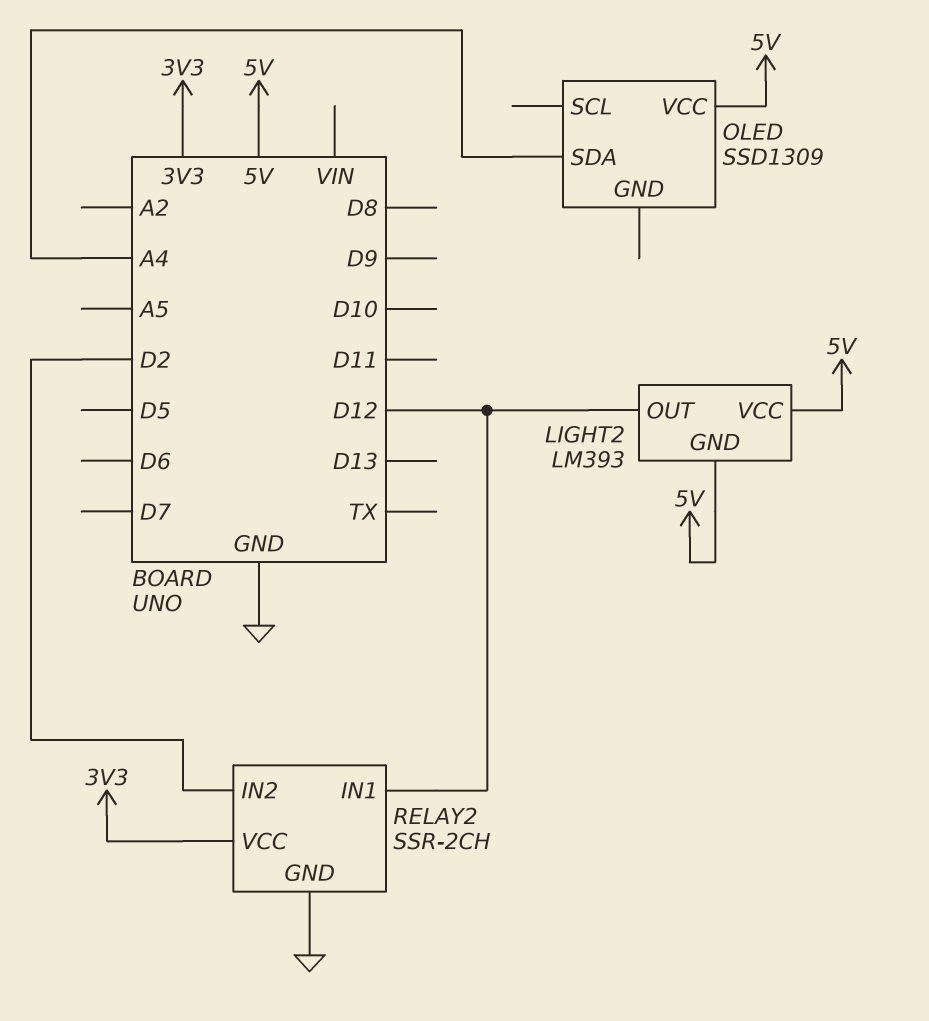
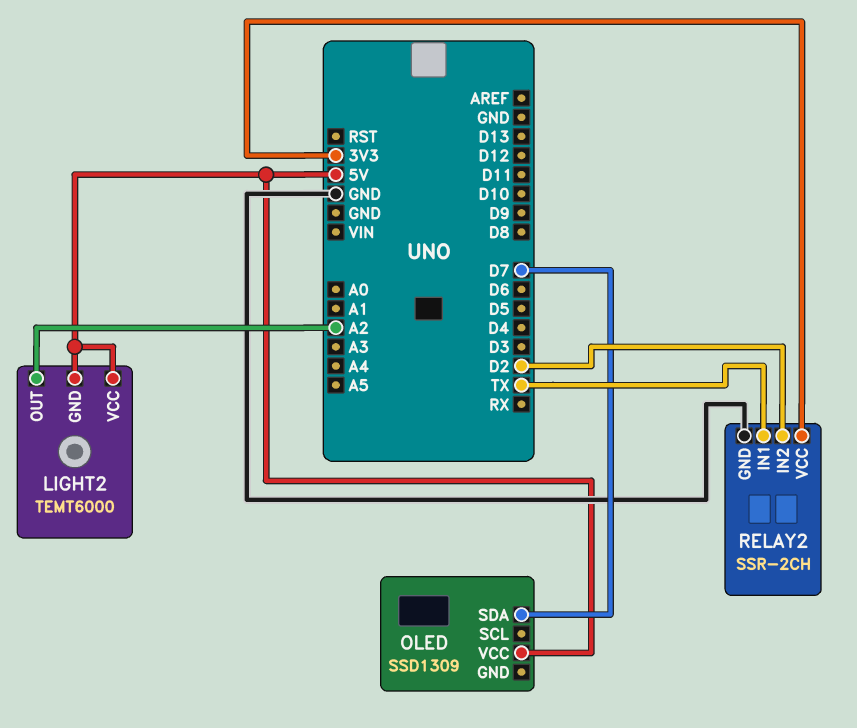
LIGHT2: LM393 -> TEMT6000
LIGHT2 pin OUT: D12 -> A2
OLED pin SDA: A4 -> D7
RELAY2 pin IN1: D12 -> TX

